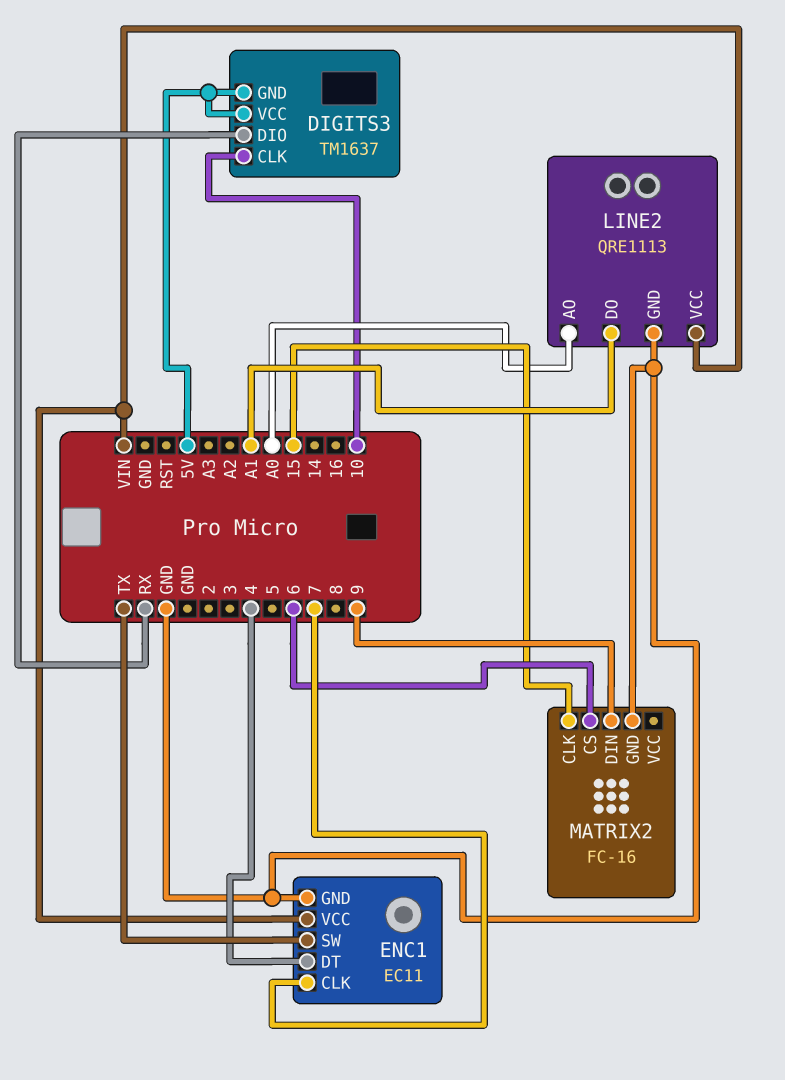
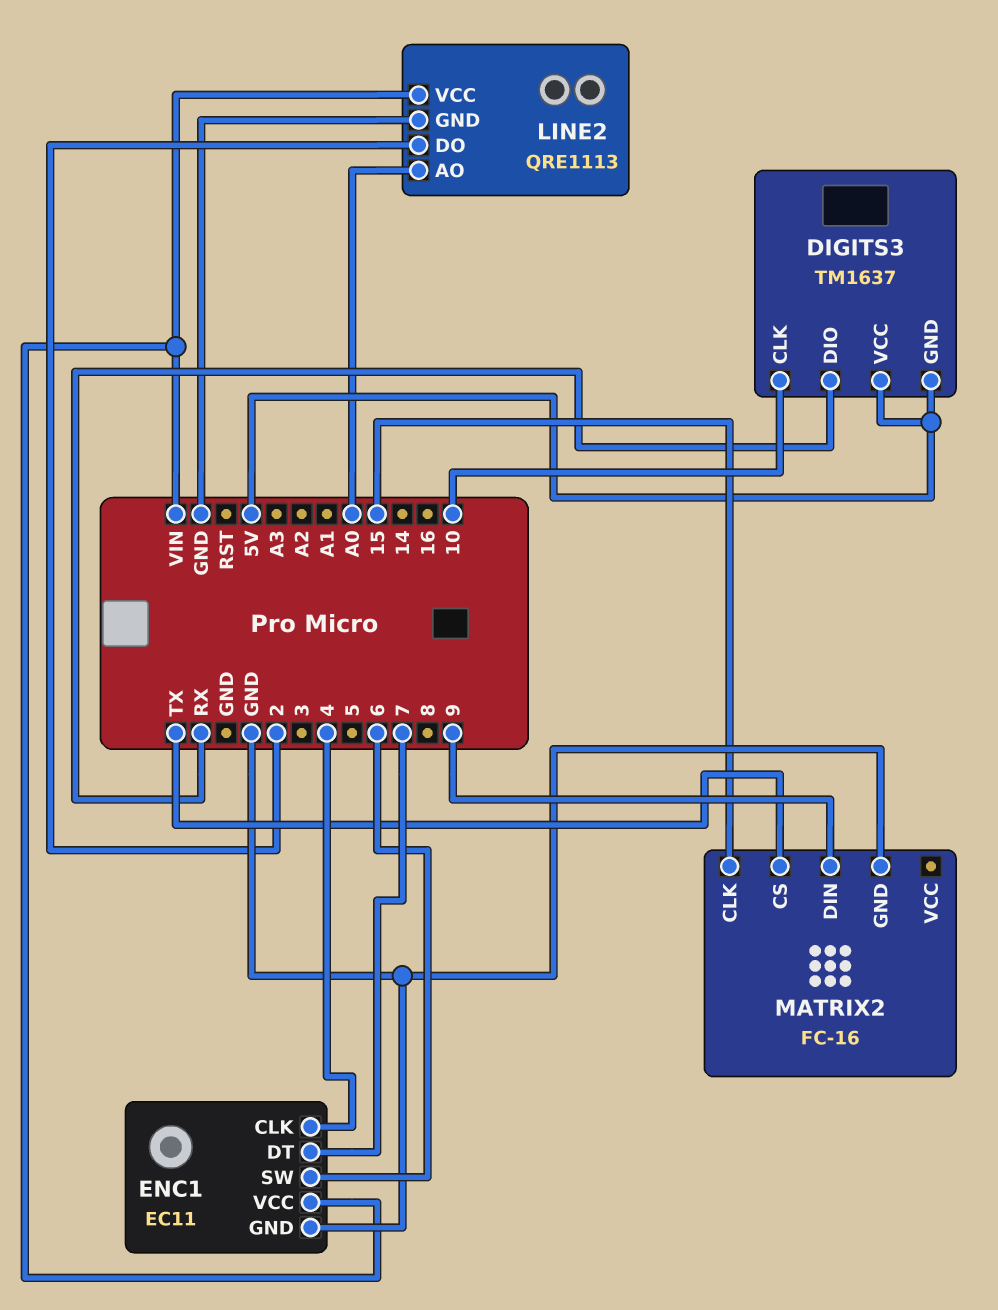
ENC1 pin CLK: 7 -> 4
ENC1 pin DT: 4 -> 7
ENC1 pin SW: TX -> 6
LINE2 pin DO: A1 -> 2
MATRIX2 pin CS: 6 -> TX

